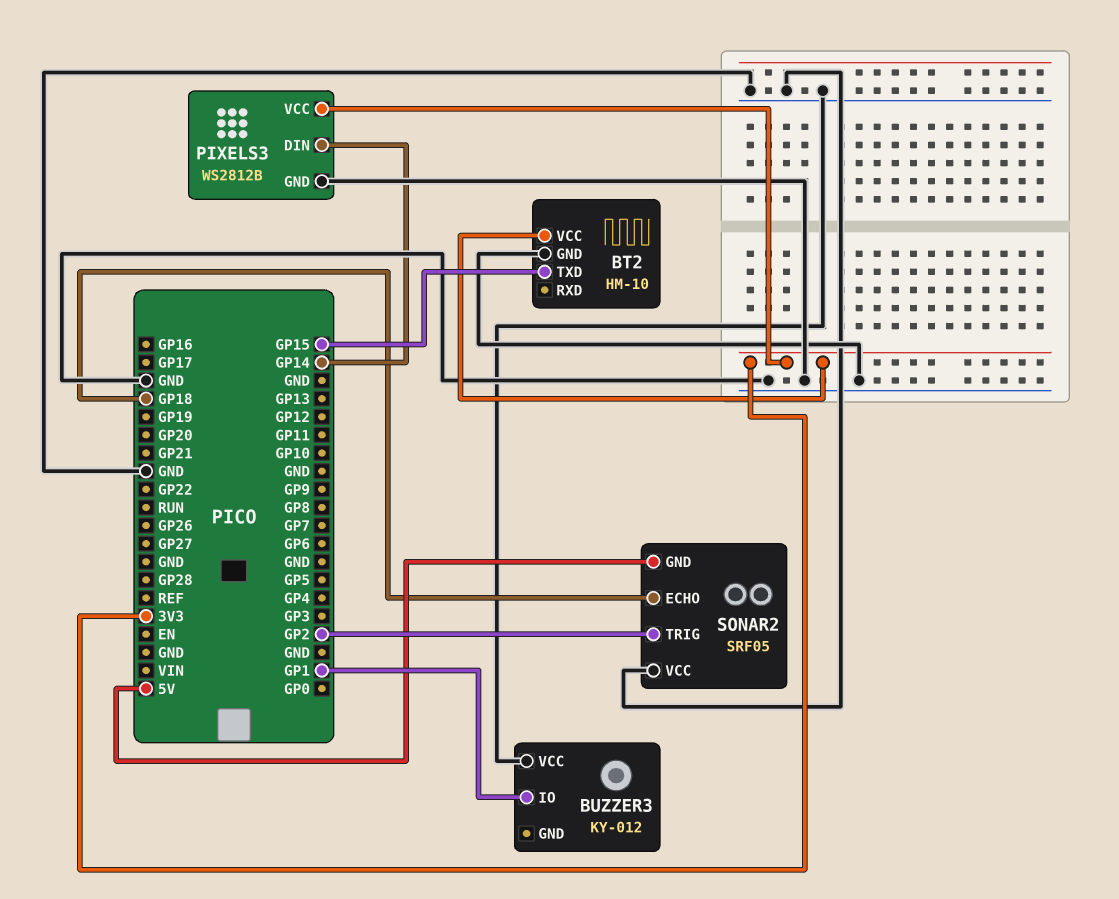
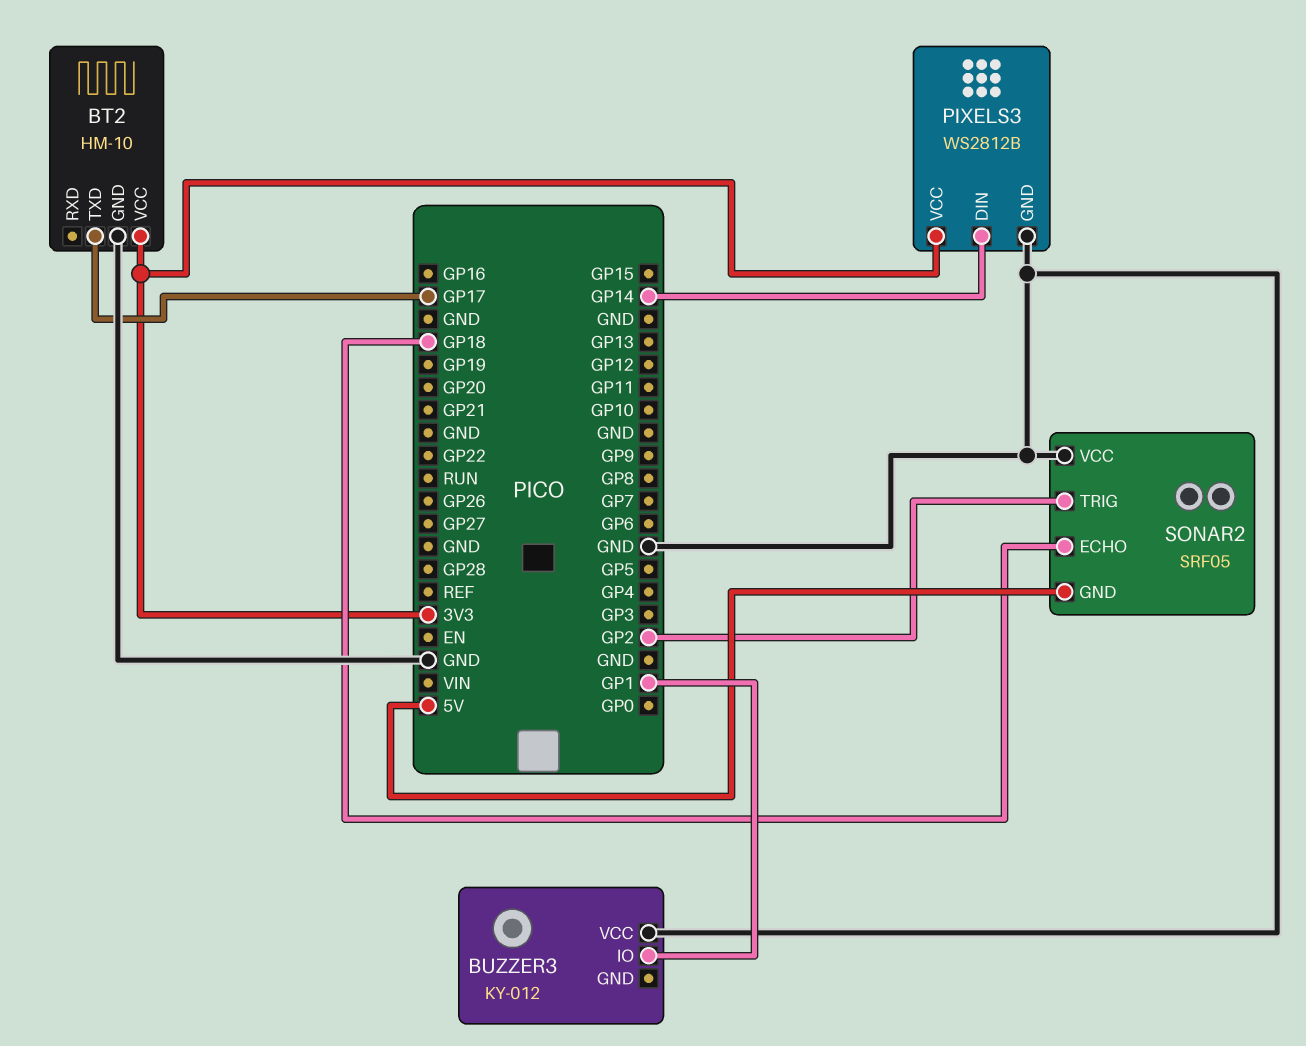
BT2 pin TXD: GP15 -> GP17

